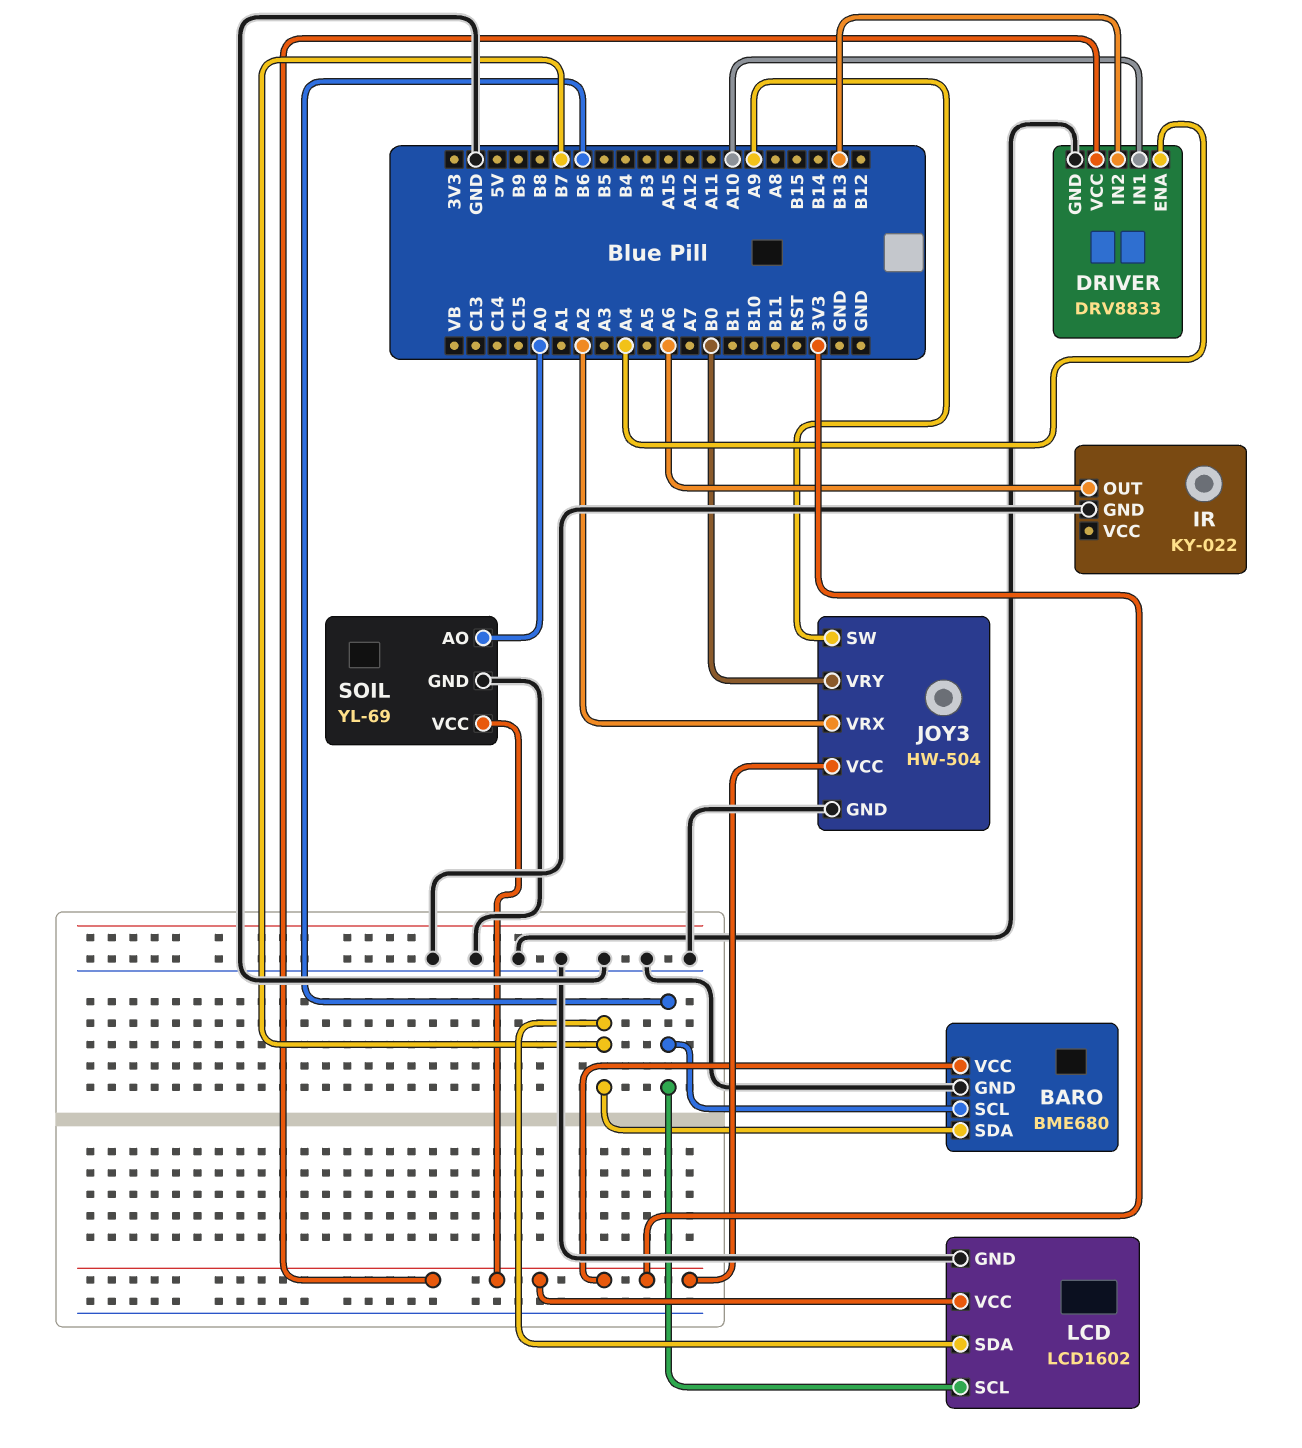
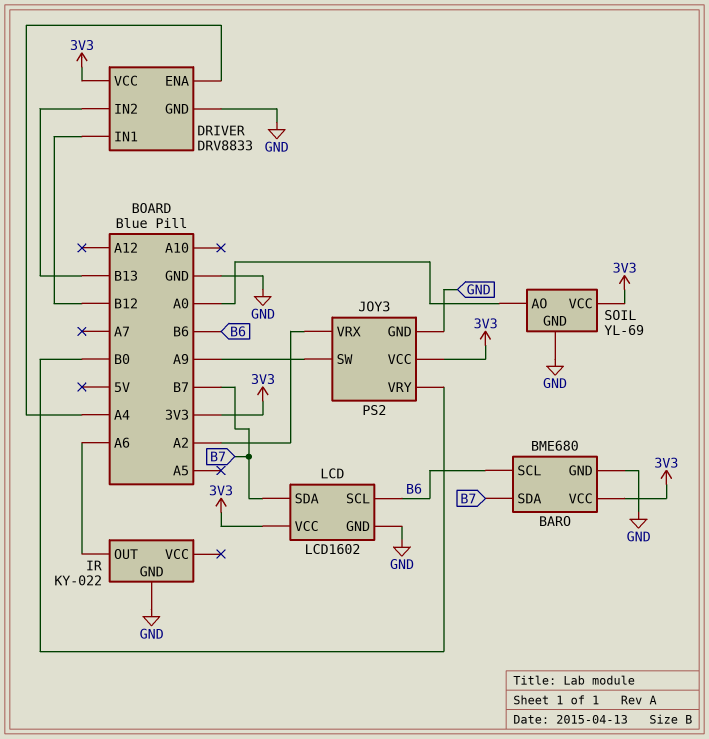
DRIVER pin IN1: A10 -> B12
JOY3: HW-504 -> PS2

